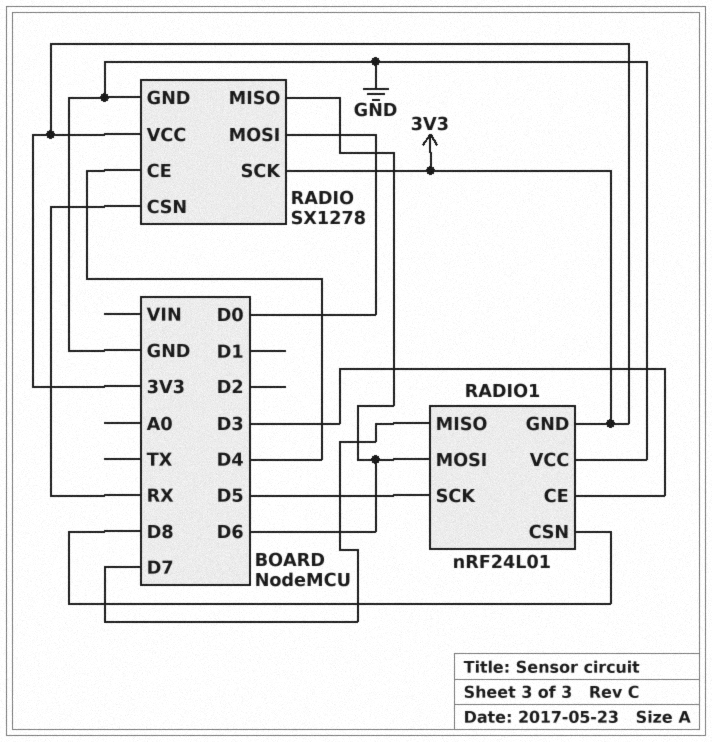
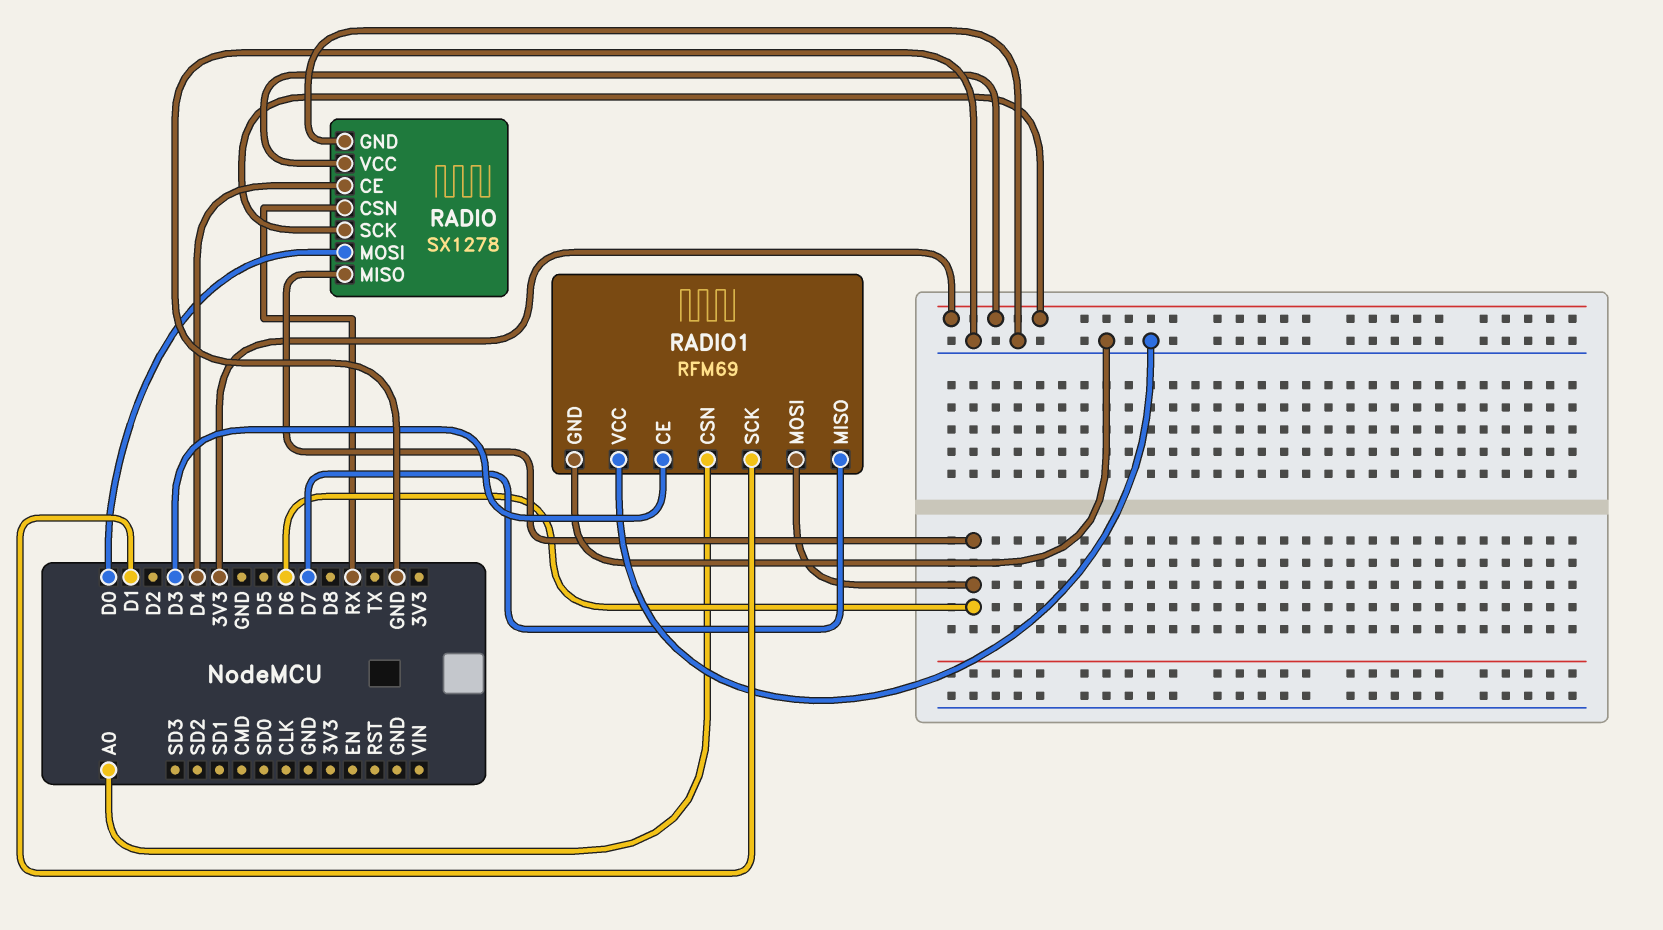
RADIO1: nRF24L01 -> RFM69
RADIO1 pin CSN: D8 -> A0
RADIO1 pin GND: 3V3 -> GND
RADIO1 pin SCK: D5 -> D1

